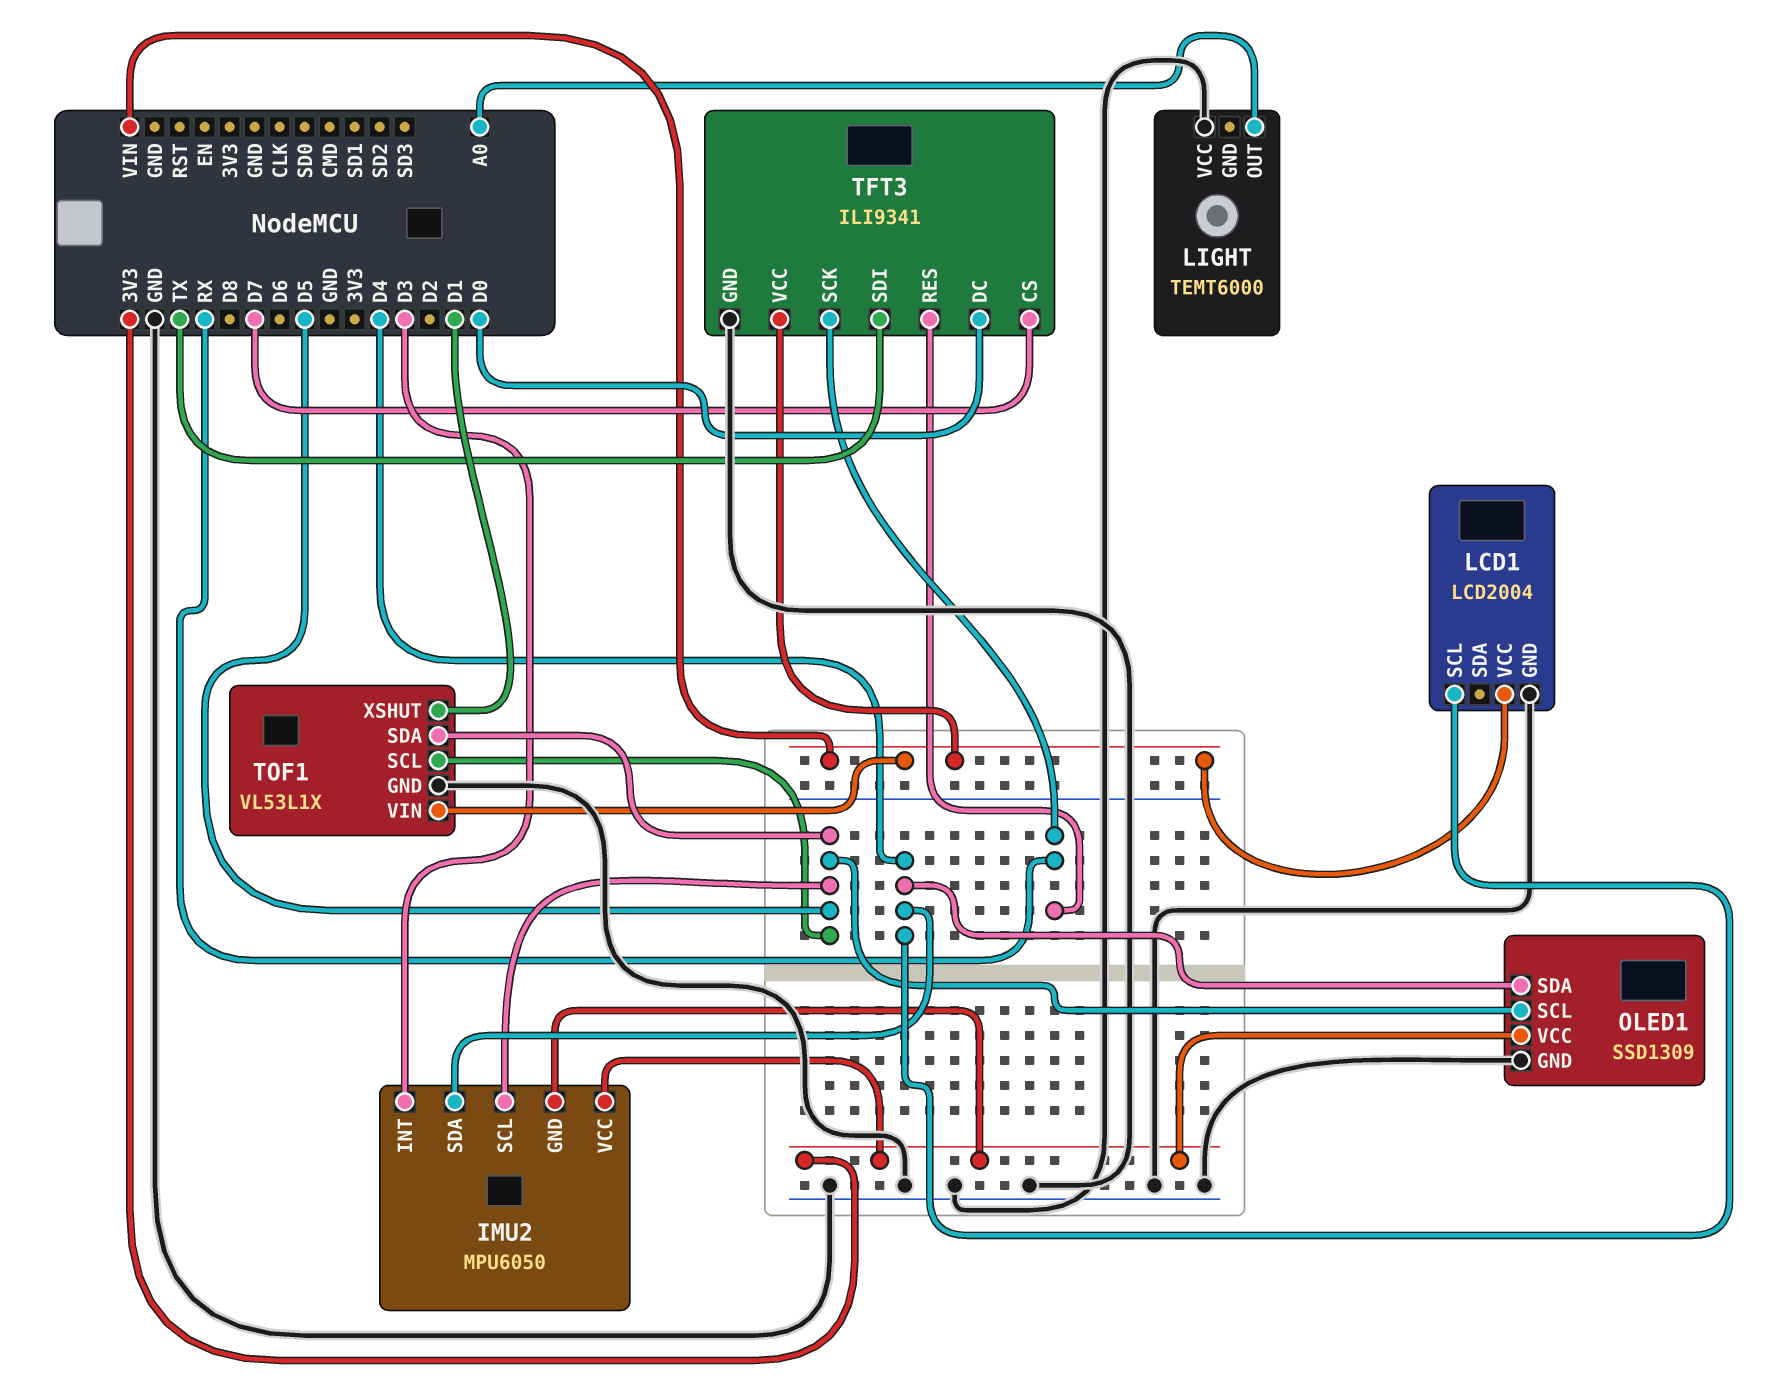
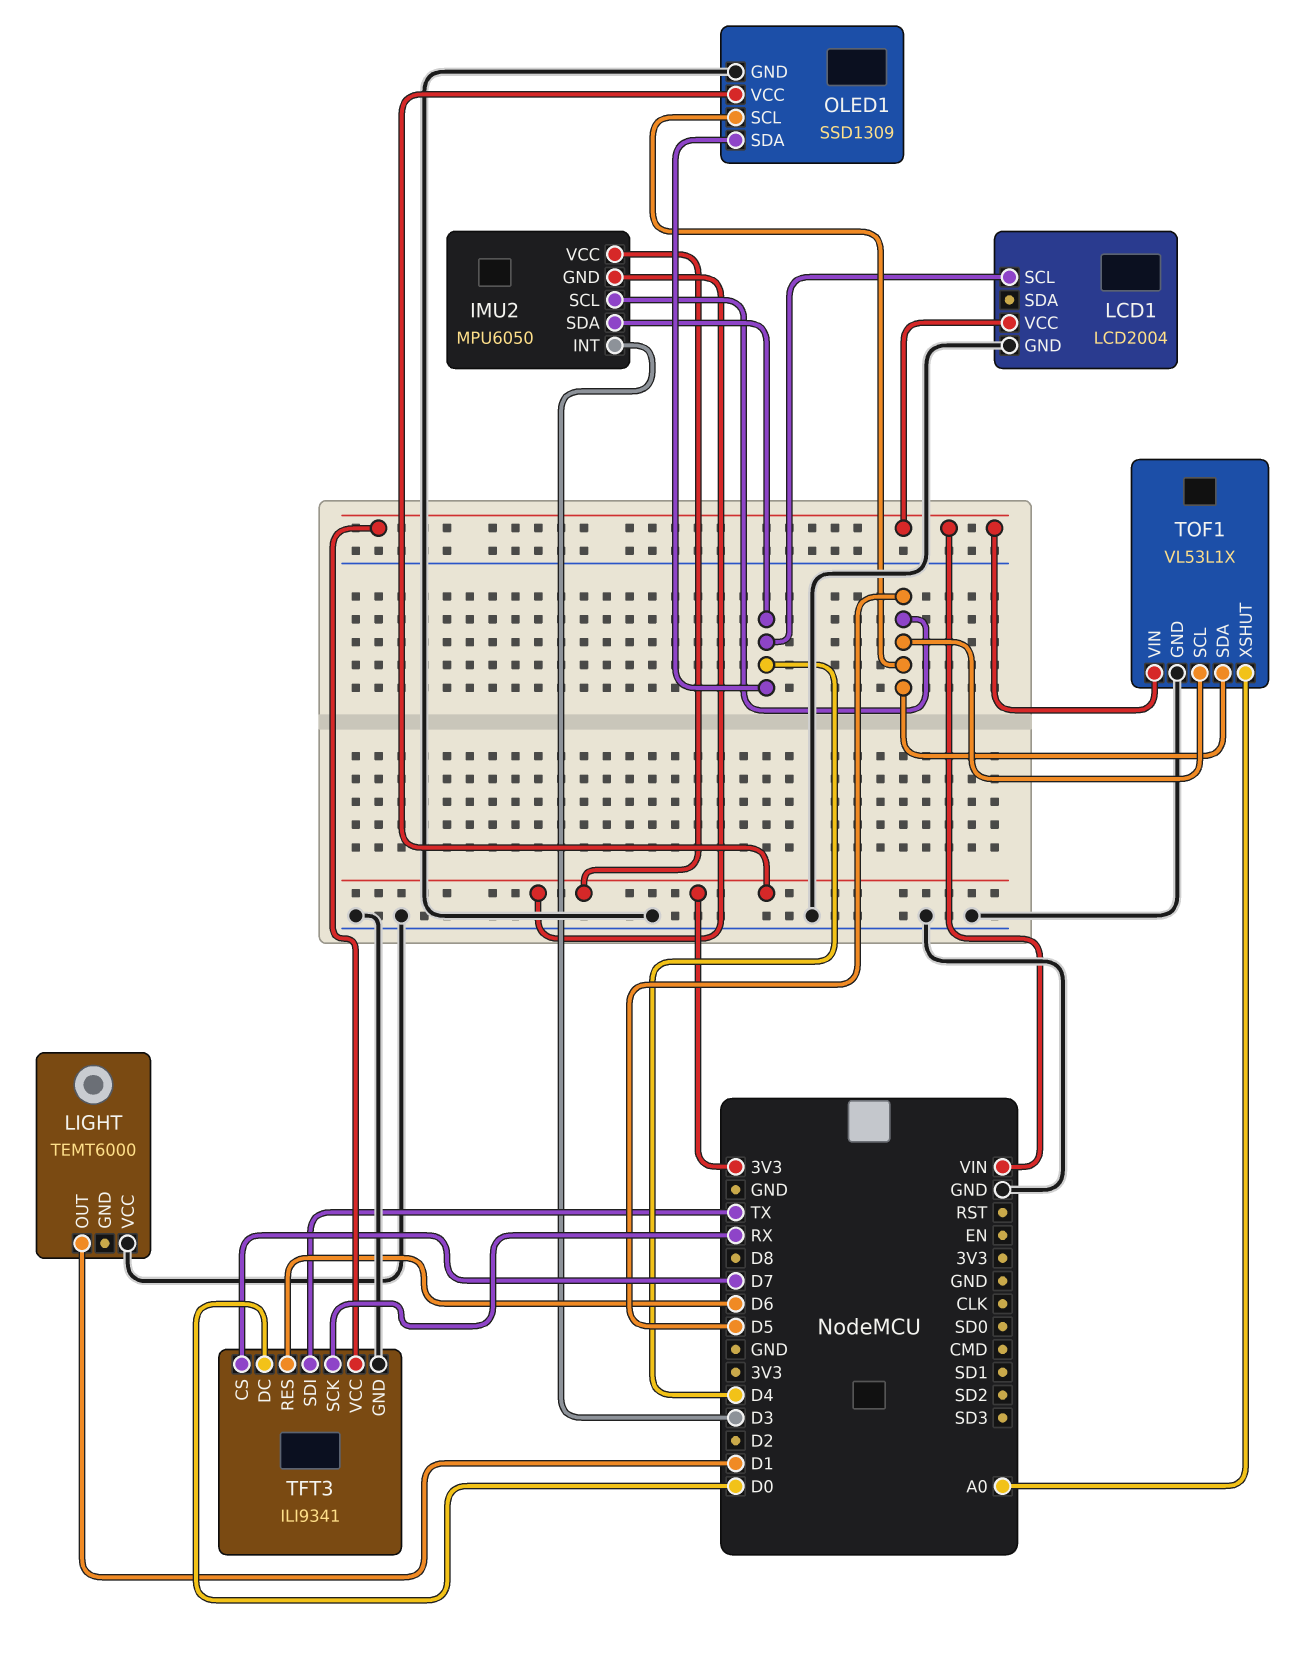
LIGHT pin OUT: A0 -> D1
TFT3 pin RES: RX -> D6
TOF1 pin XSHUT: D1 -> A0

